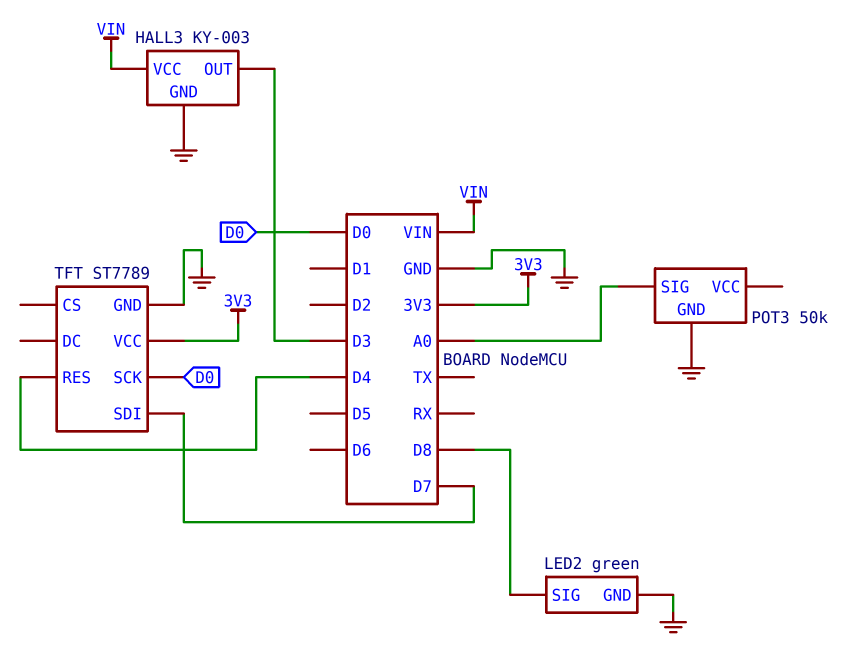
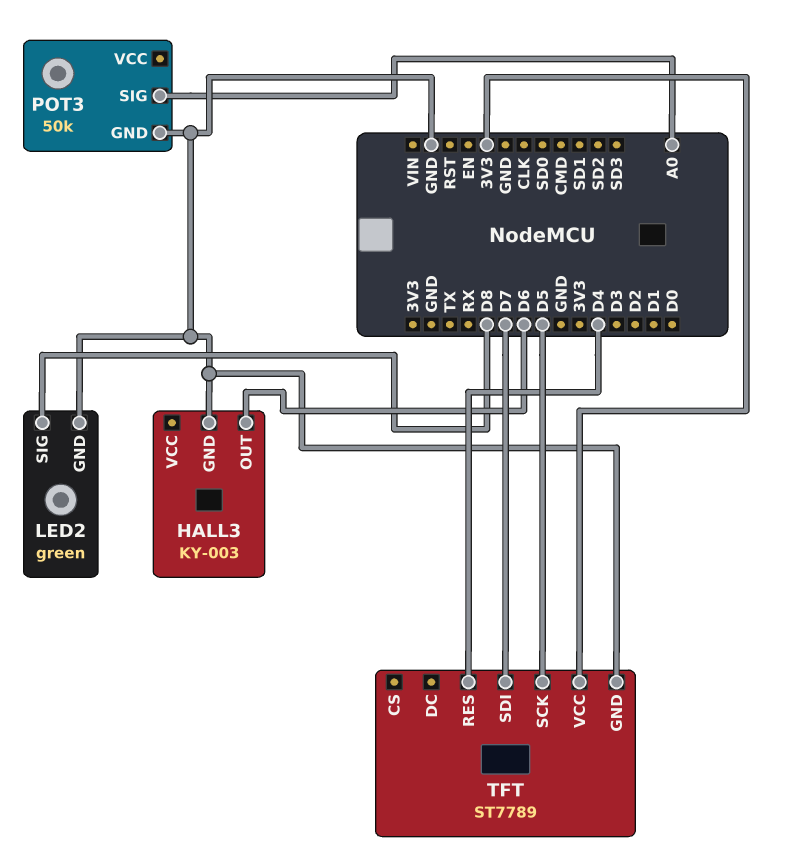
HALL3 pin OUT: D3 -> D6
HALL3 pin VCC: VIN -> none
TFT pin SCK: D0 -> D5

